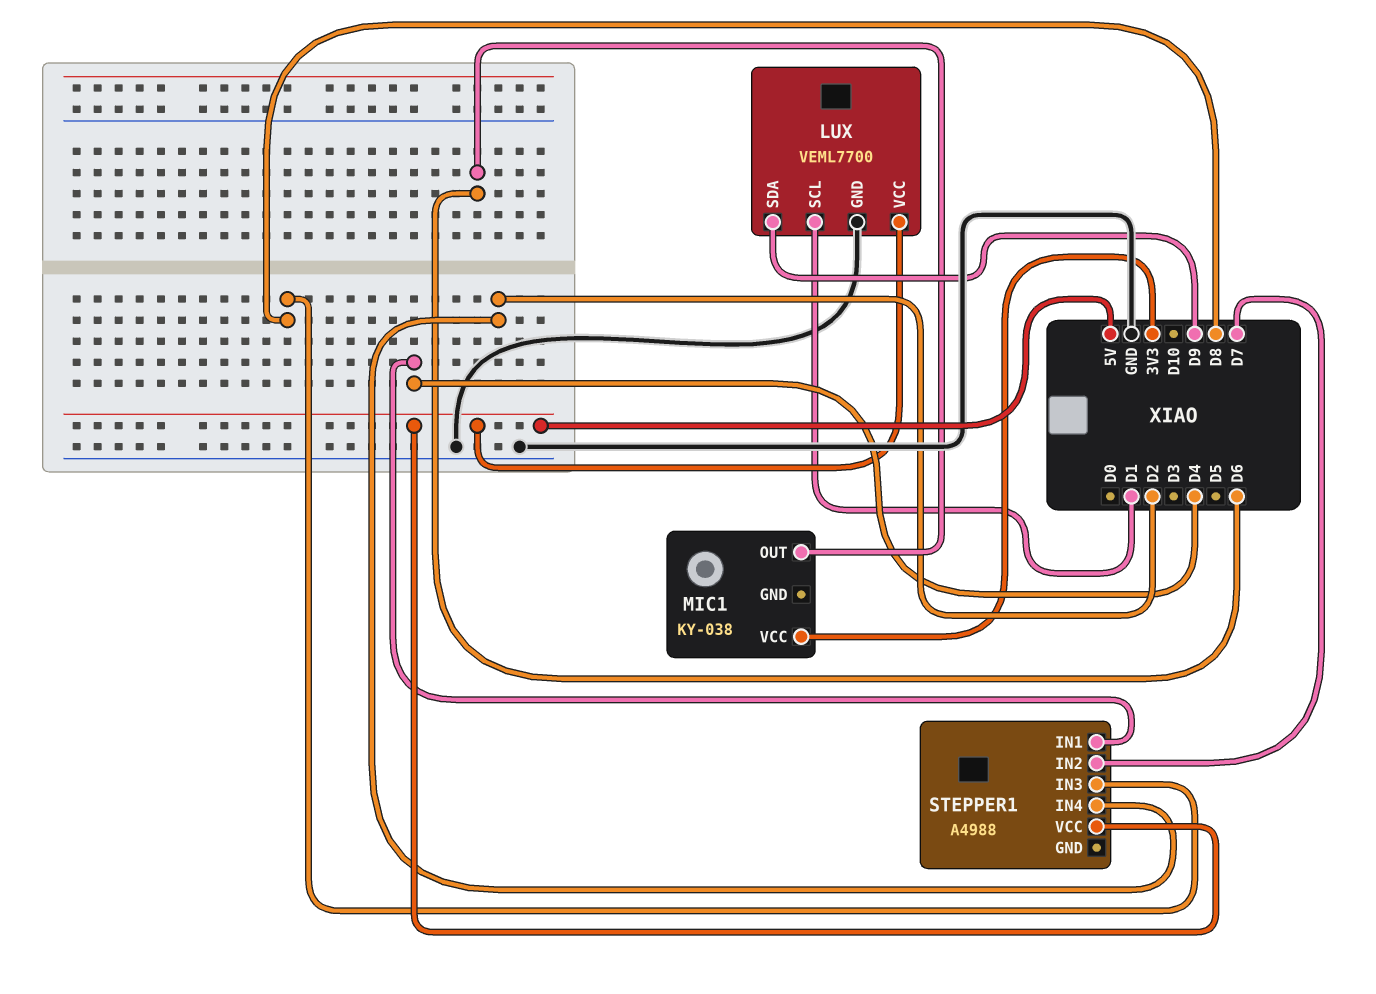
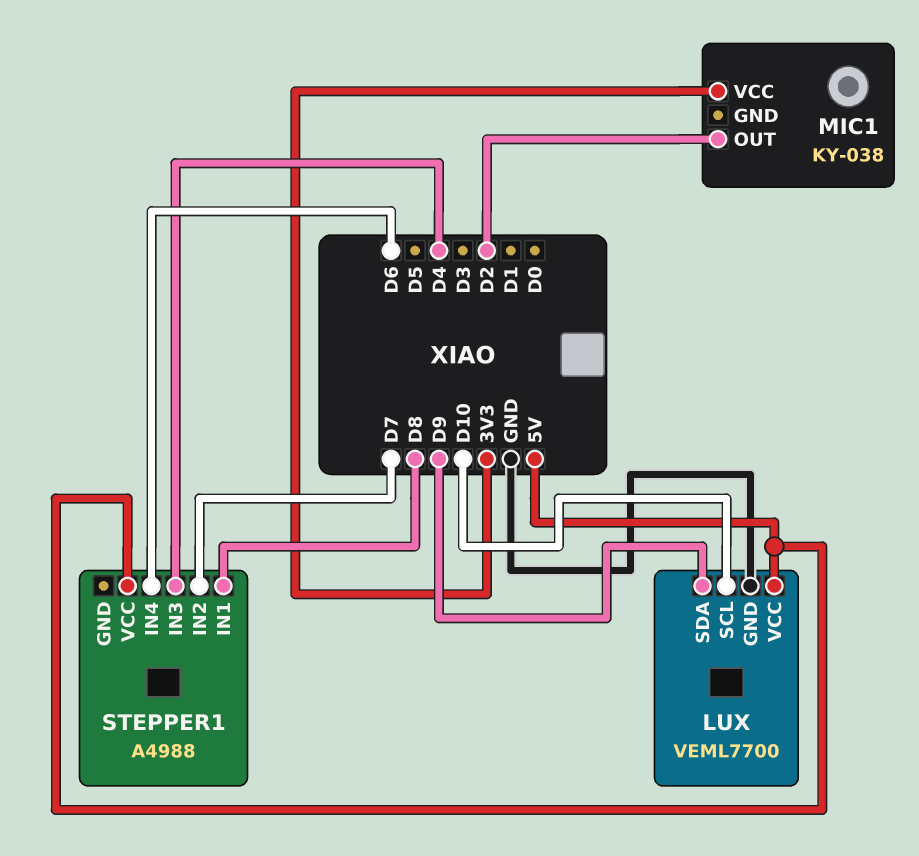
LUX pin SCL: D1 -> D10
MIC1 pin OUT: D6 -> D2
STEPPER1 pin IN1: D4 -> D8
STEPPER1 pin IN3: D8 -> D4
STEPPER1 pin IN4: D2 -> D6

